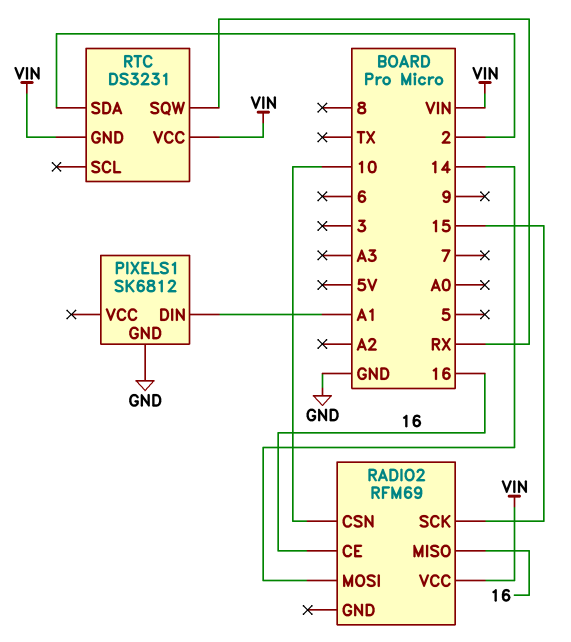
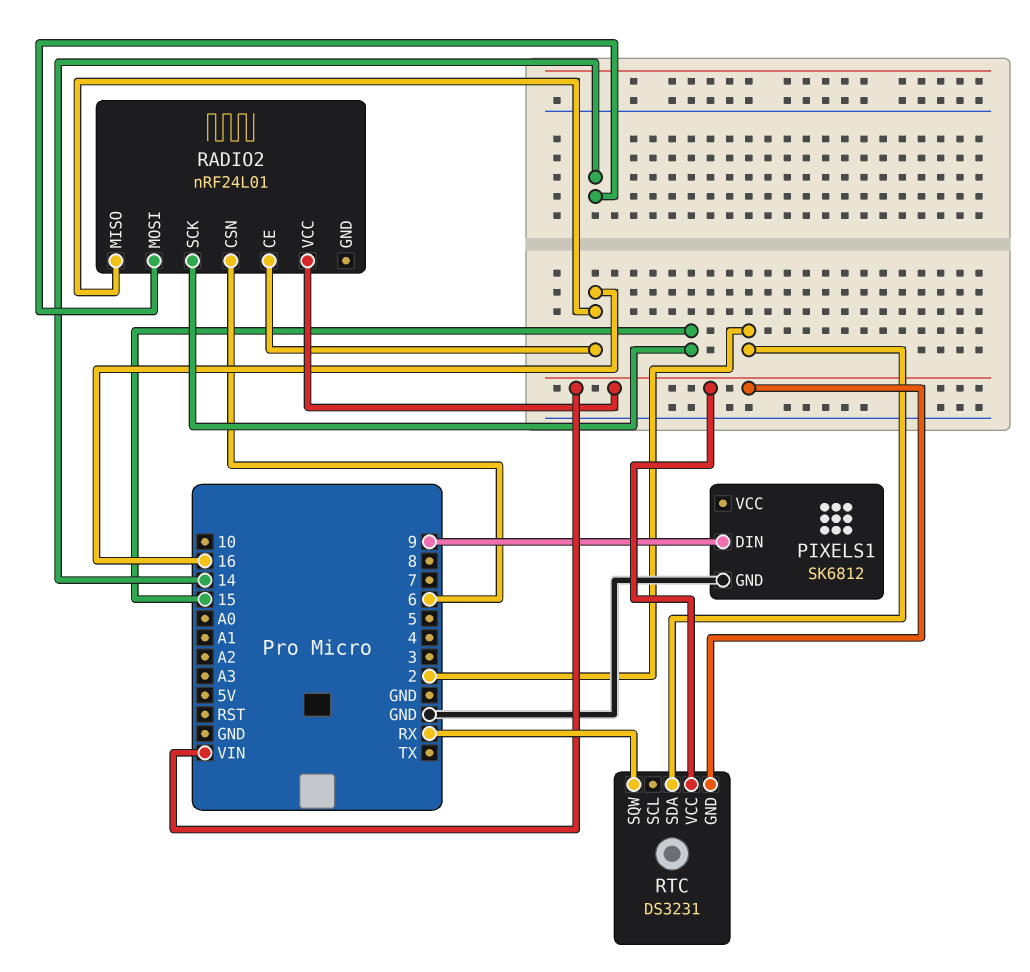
PIXELS1 pin DIN: A1 -> 9
RADIO2: RFM69 -> nRF24L01
RADIO2 pin CSN: 10 -> 6

